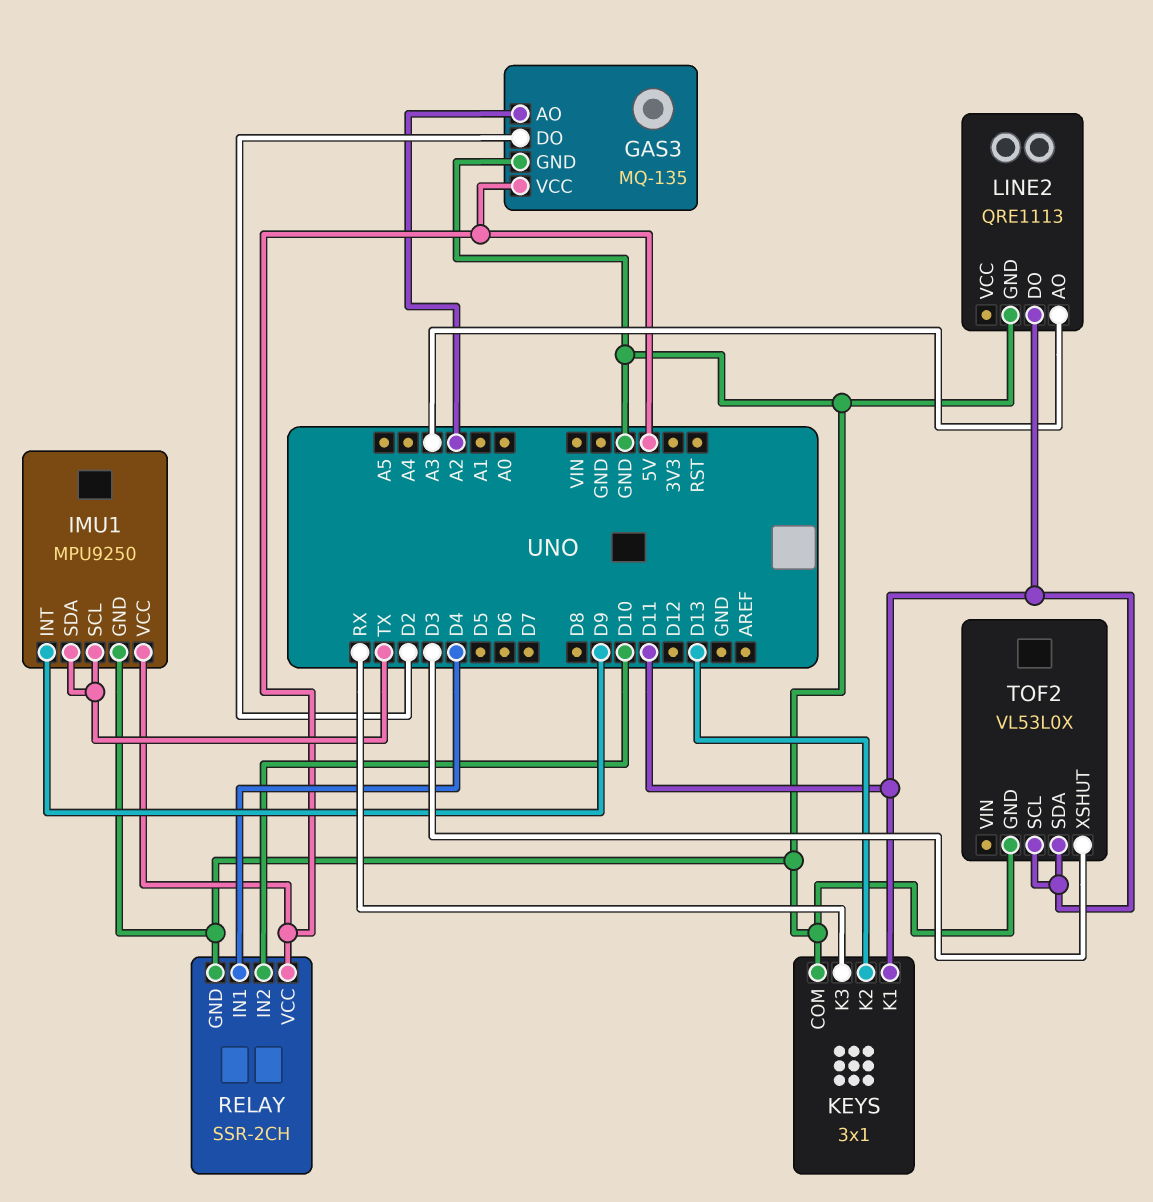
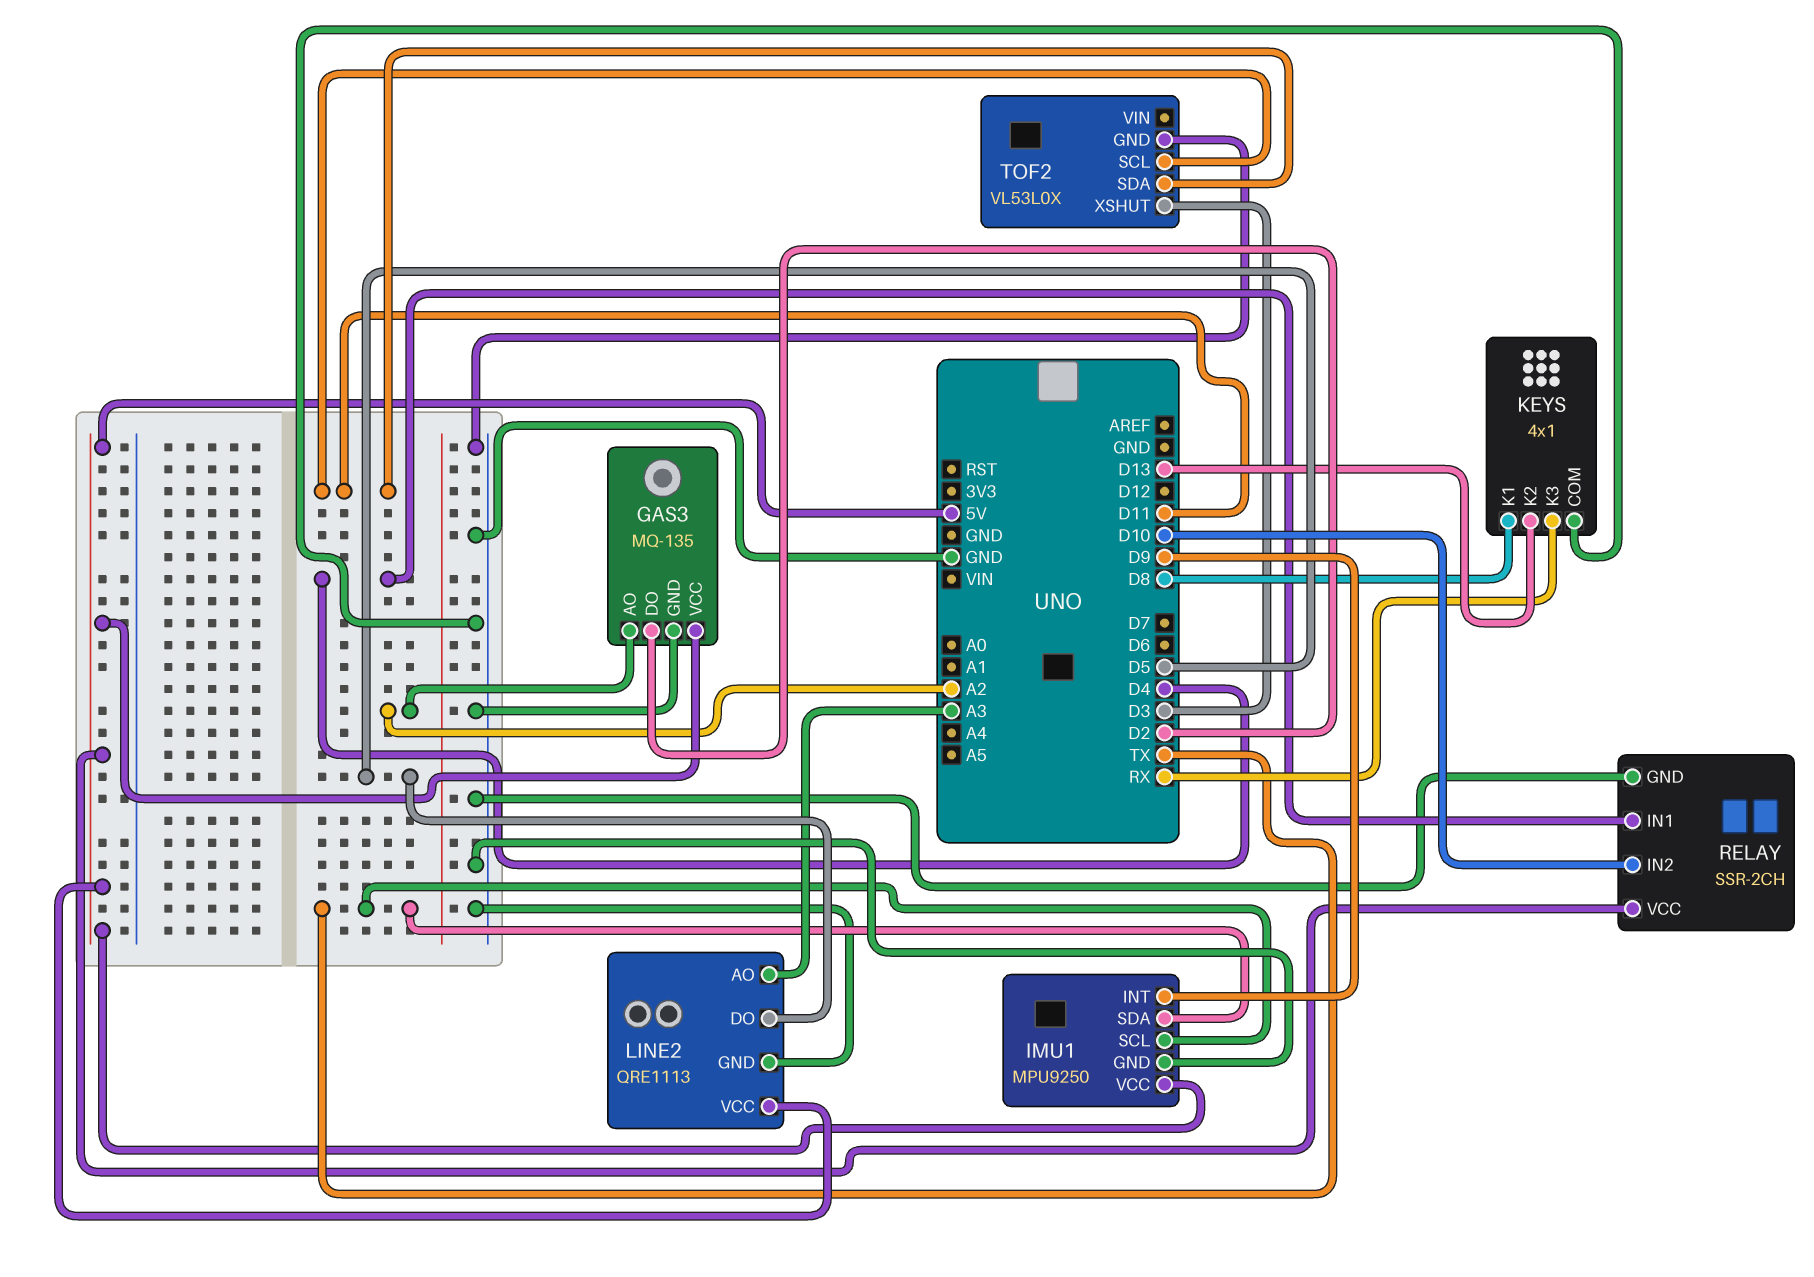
KEYS: 3x1 -> 4x1
KEYS pin K1: D11 -> D8
LINE2 pin DO: D11 -> D5
LINE2 pin VCC: none -> 5V

